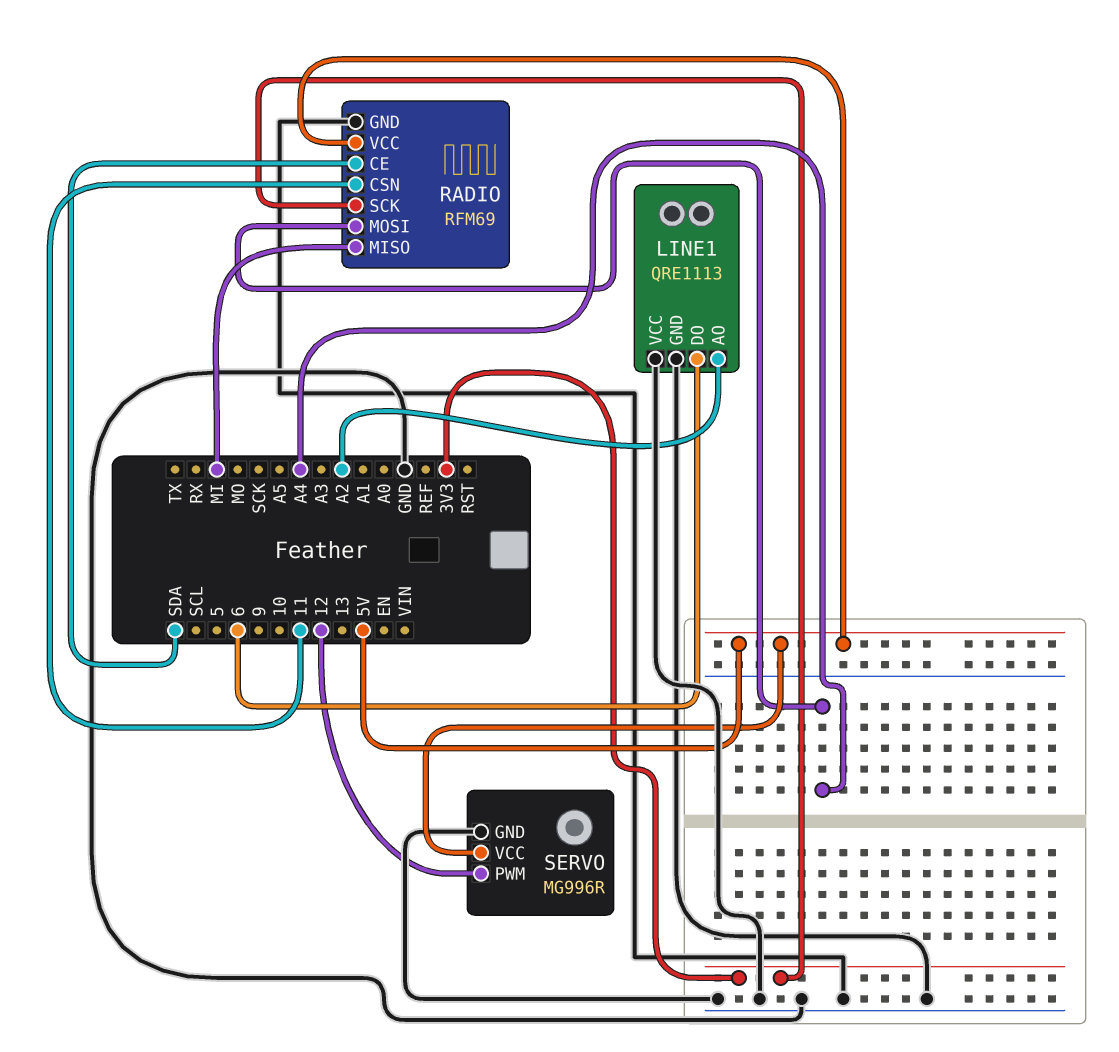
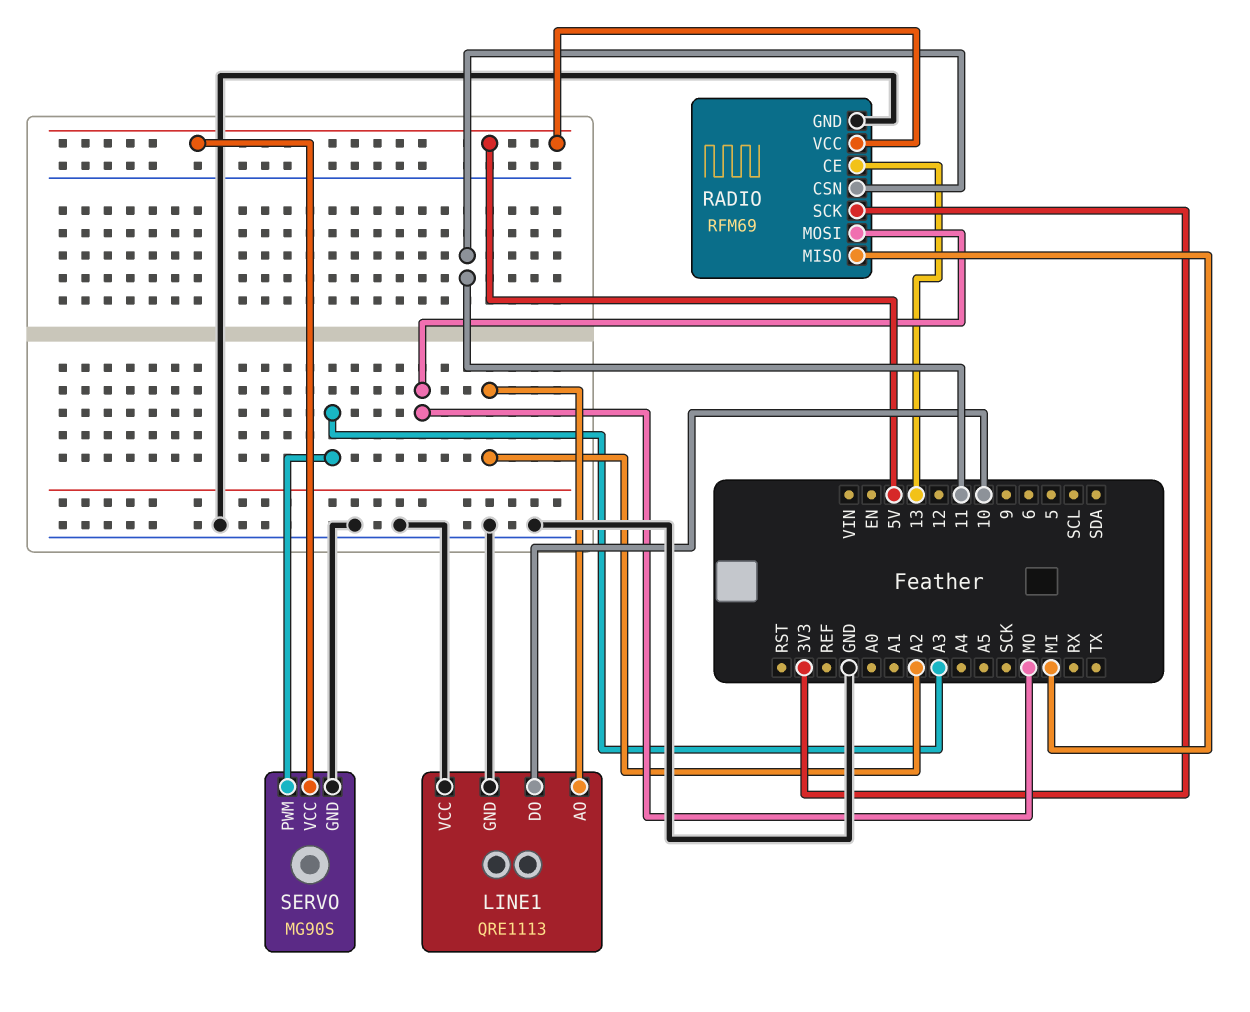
LINE1 pin DO: 6 -> 10
RADIO pin CE: SDA -> 13
RADIO pin MOSI: A4 -> MO
SERVO: MG996R -> MG90S
SERVO pin PWM: 12 -> A3

